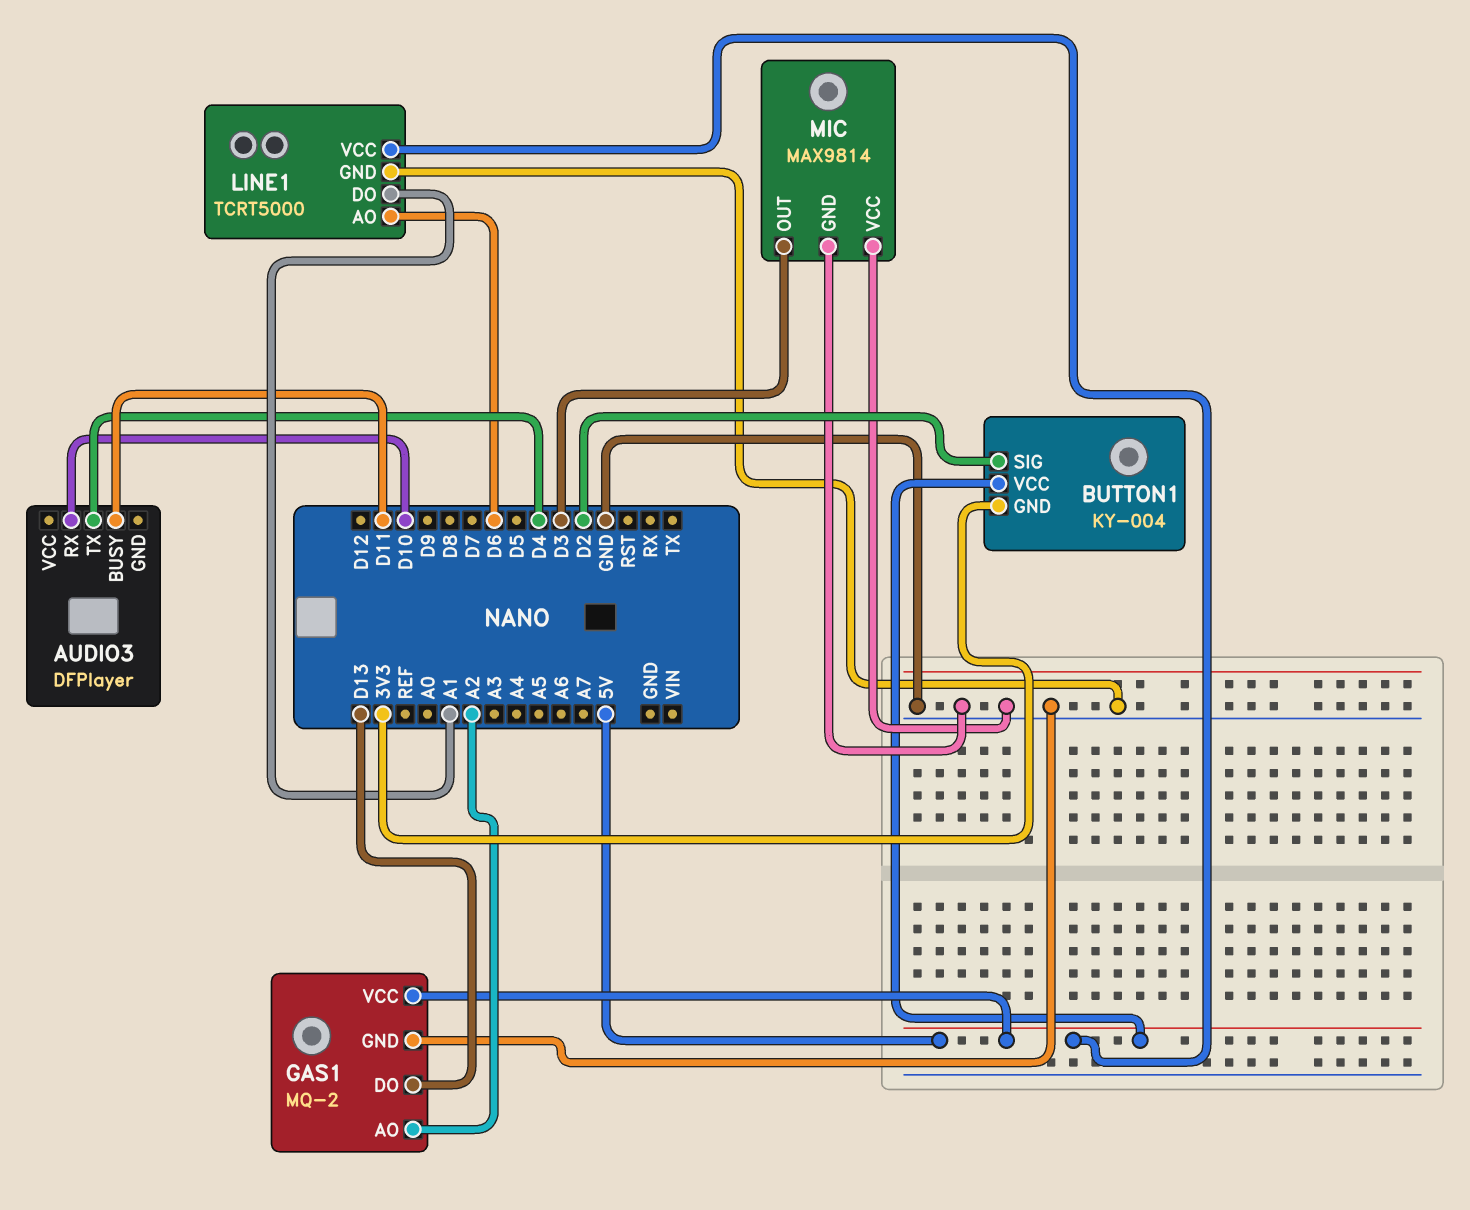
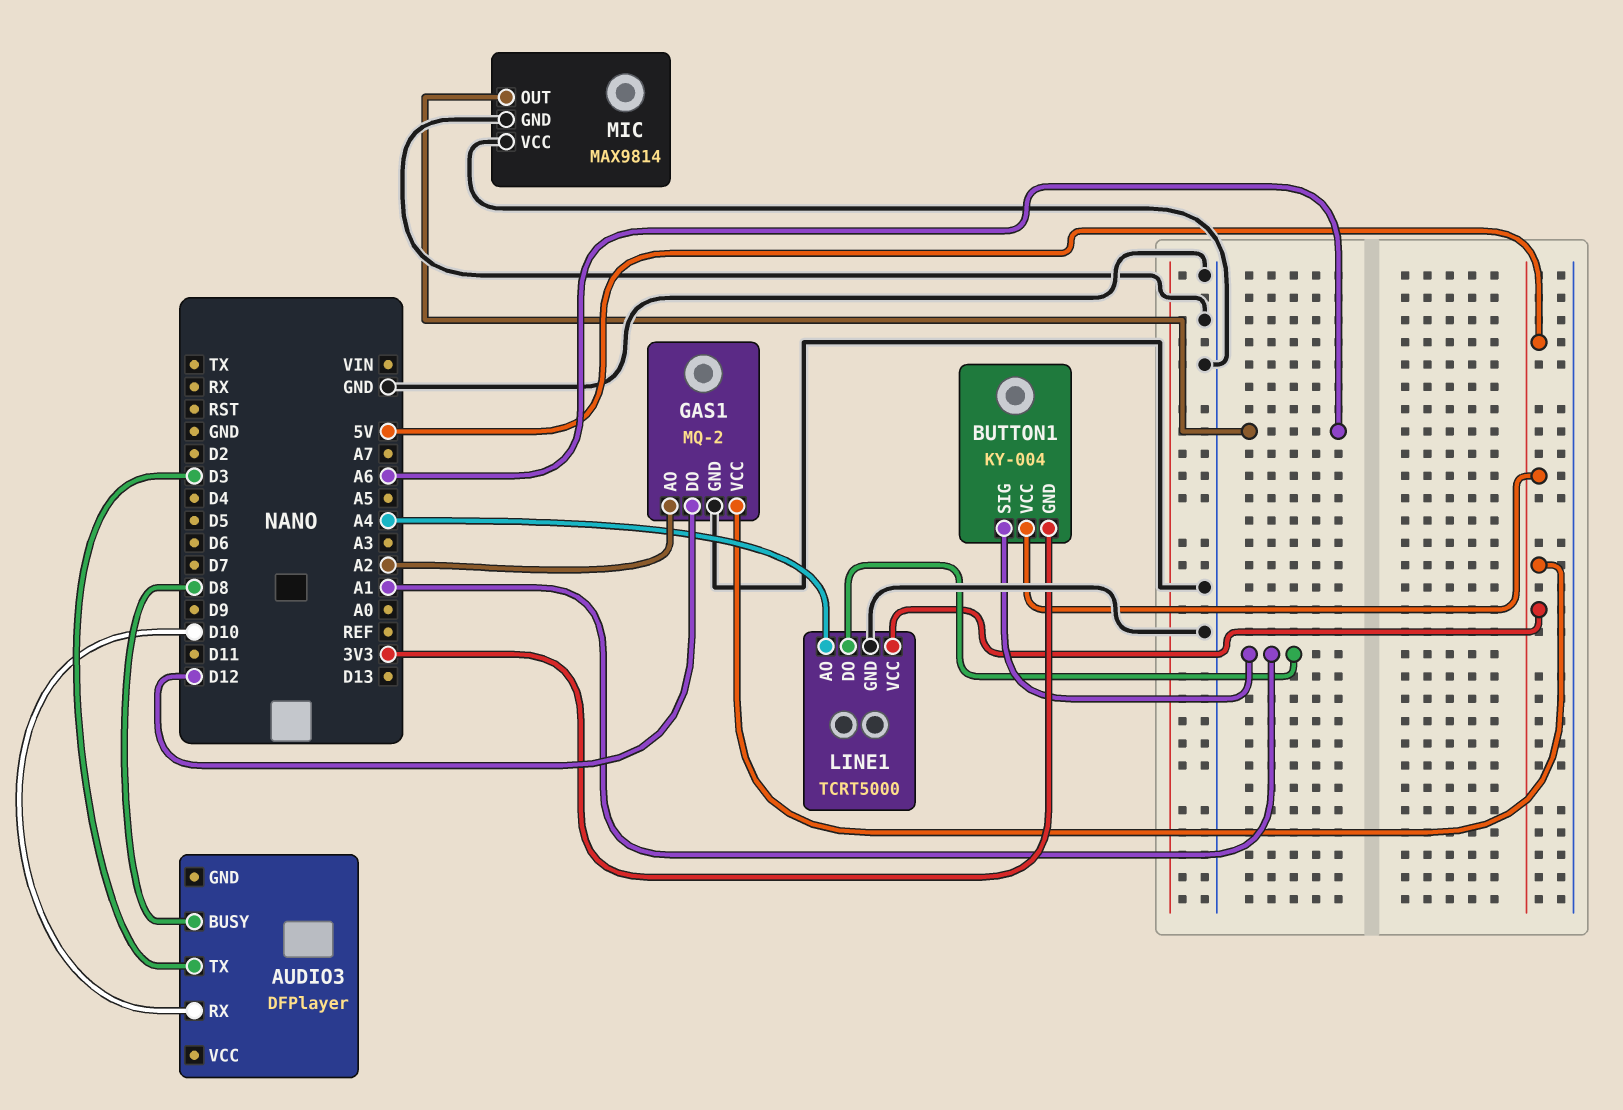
AUDIO3 pin BUSY: D11 -> D8
AUDIO3 pin TX: D4 -> D3
BUTTON1 pin SIG: D2 -> A1
GAS1 pin DO: D13 -> D12
LINE1 pin AO: D6 -> A4
MIC pin OUT: D3 -> A6

